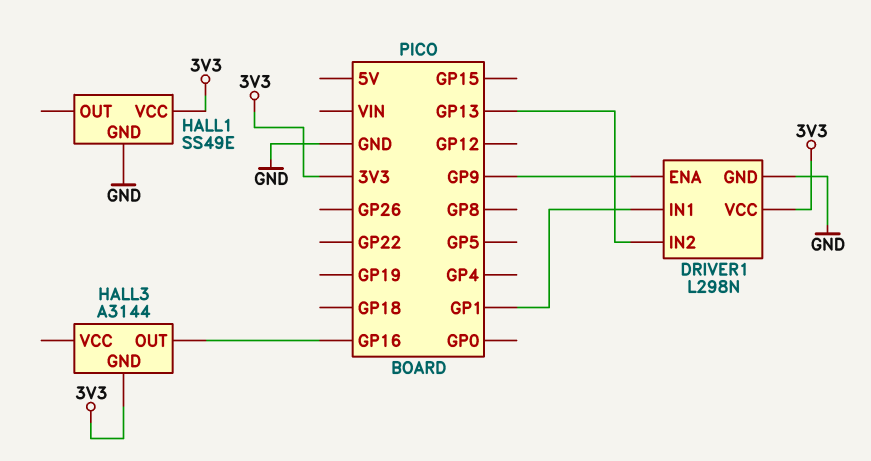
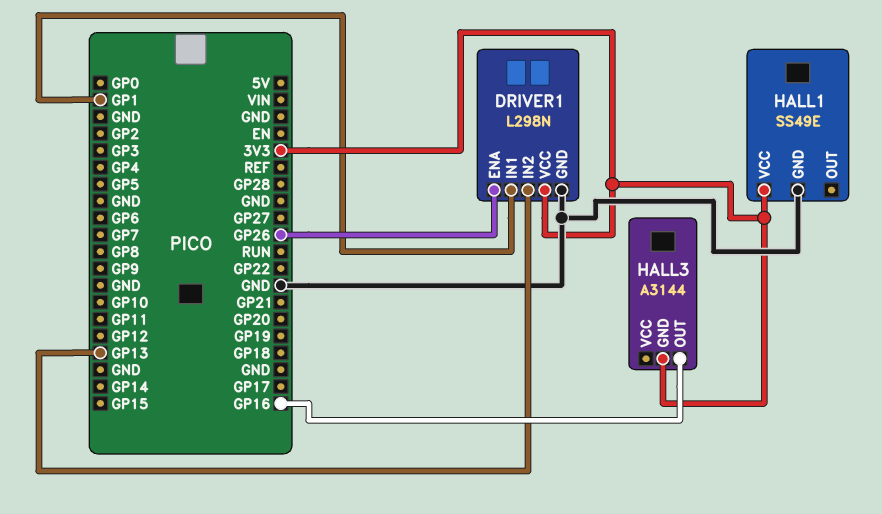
DRIVER1 pin ENA: GP9 -> GP26

